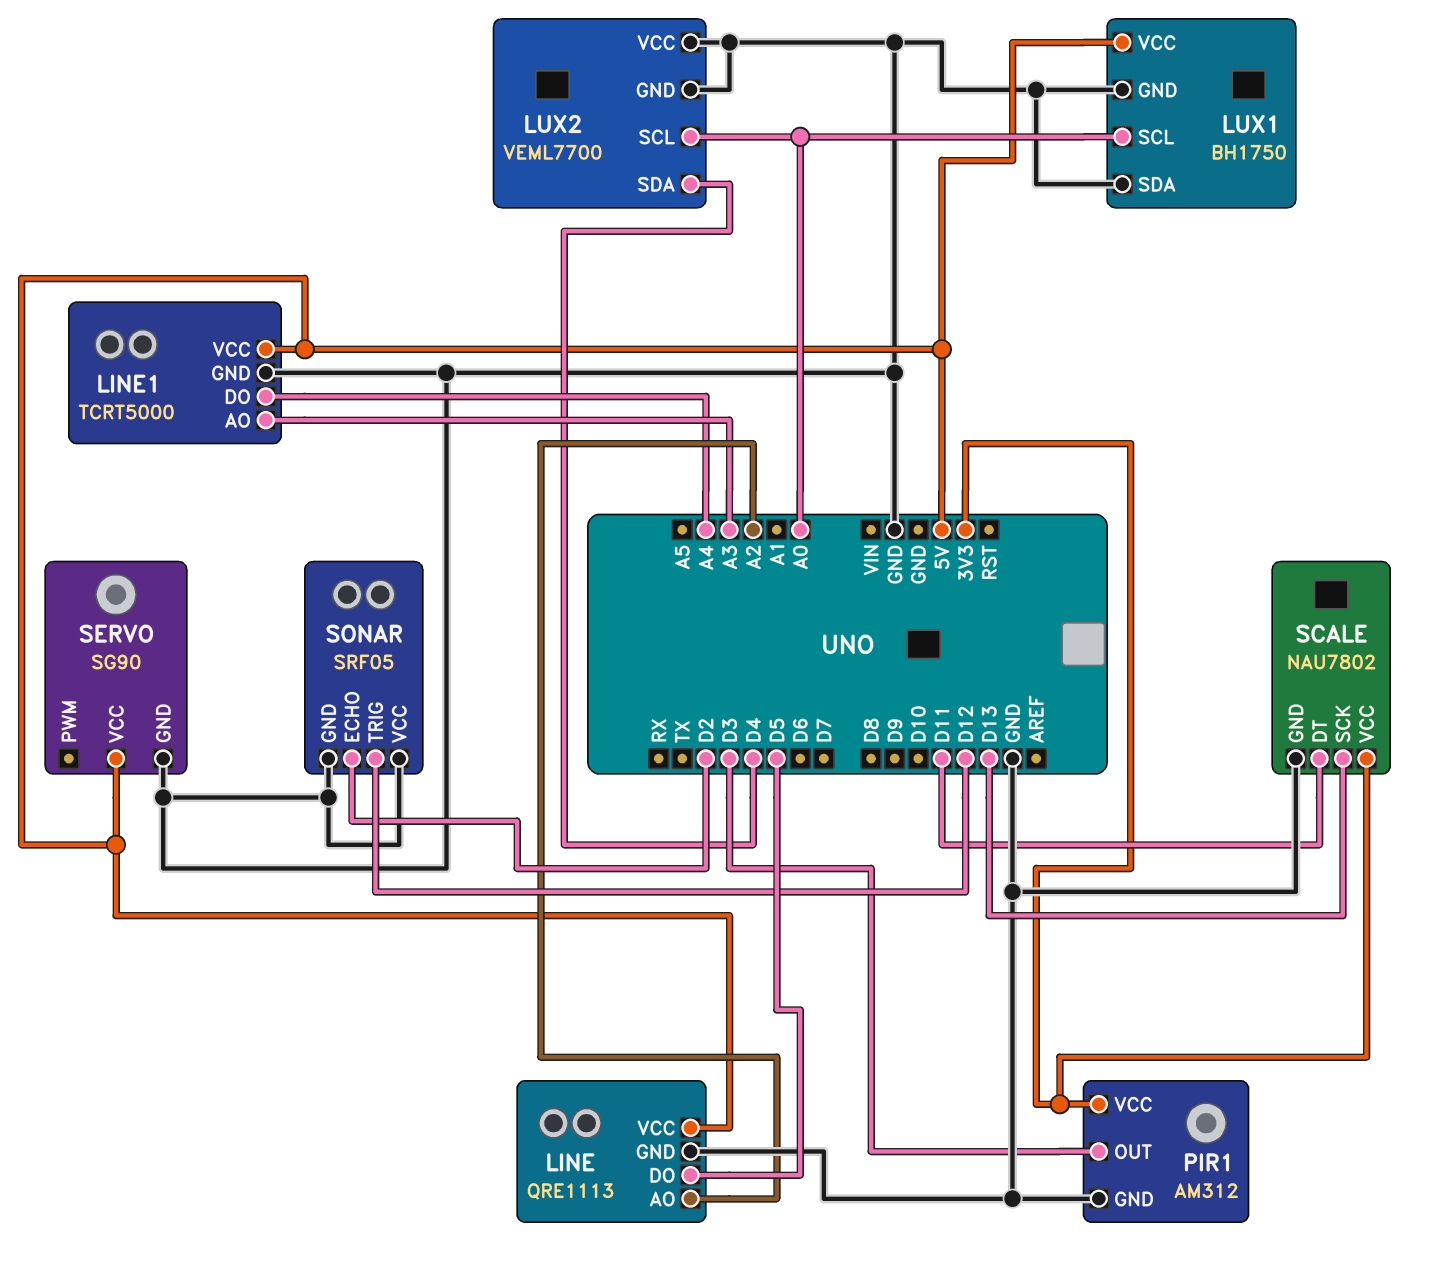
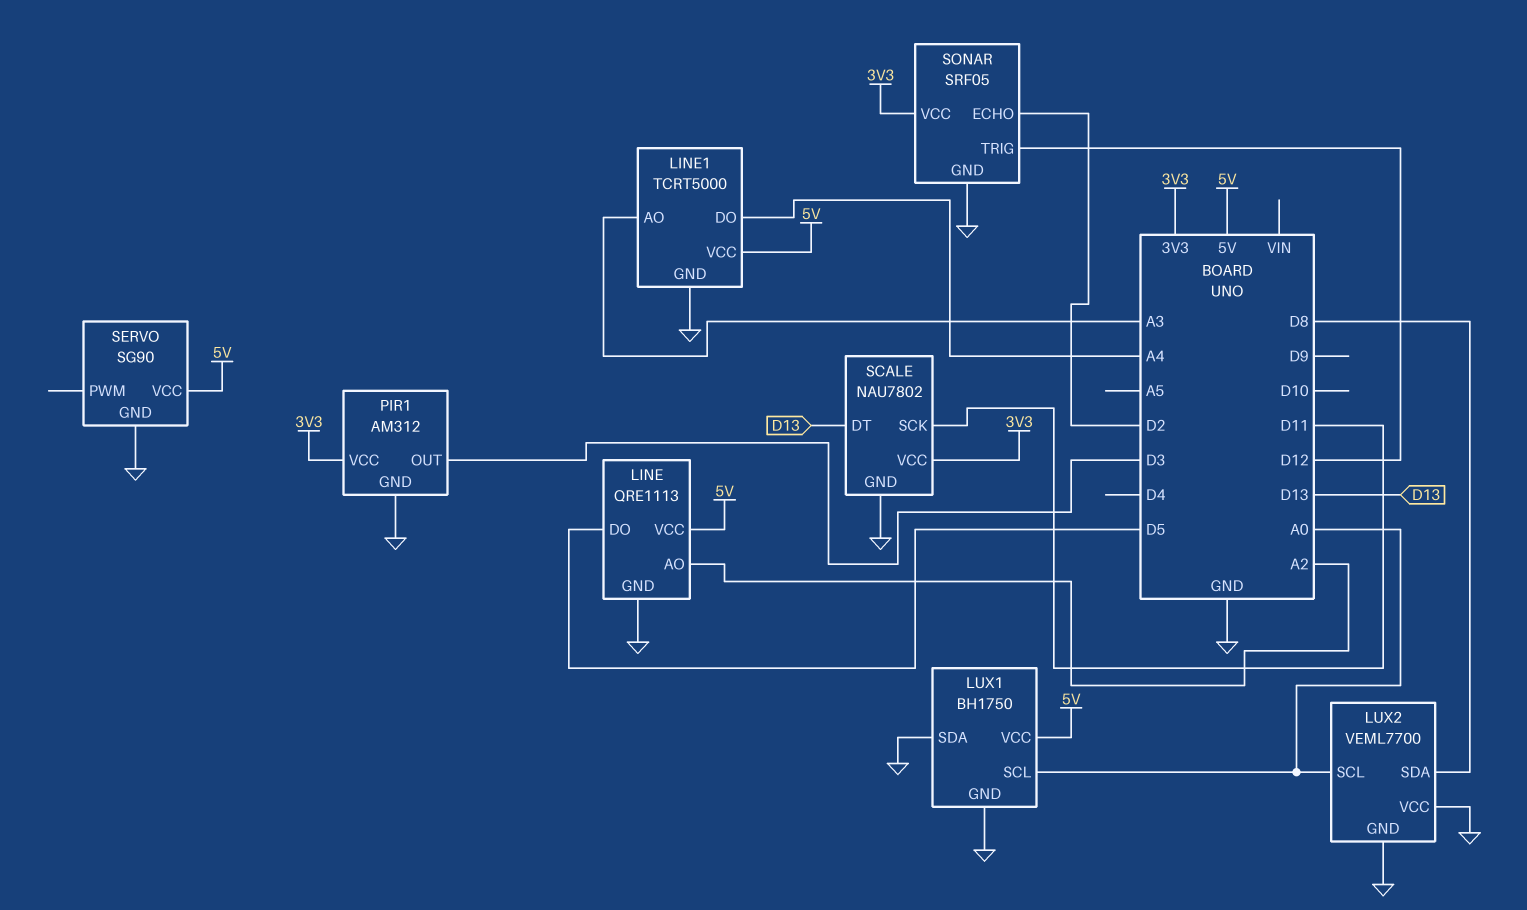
LUX2 pin SDA: D4 -> D8
SCALE pin DT: D11 -> D13
SCALE pin SCK: D13 -> D11
SONAR pin VCC: GND -> 3V3

